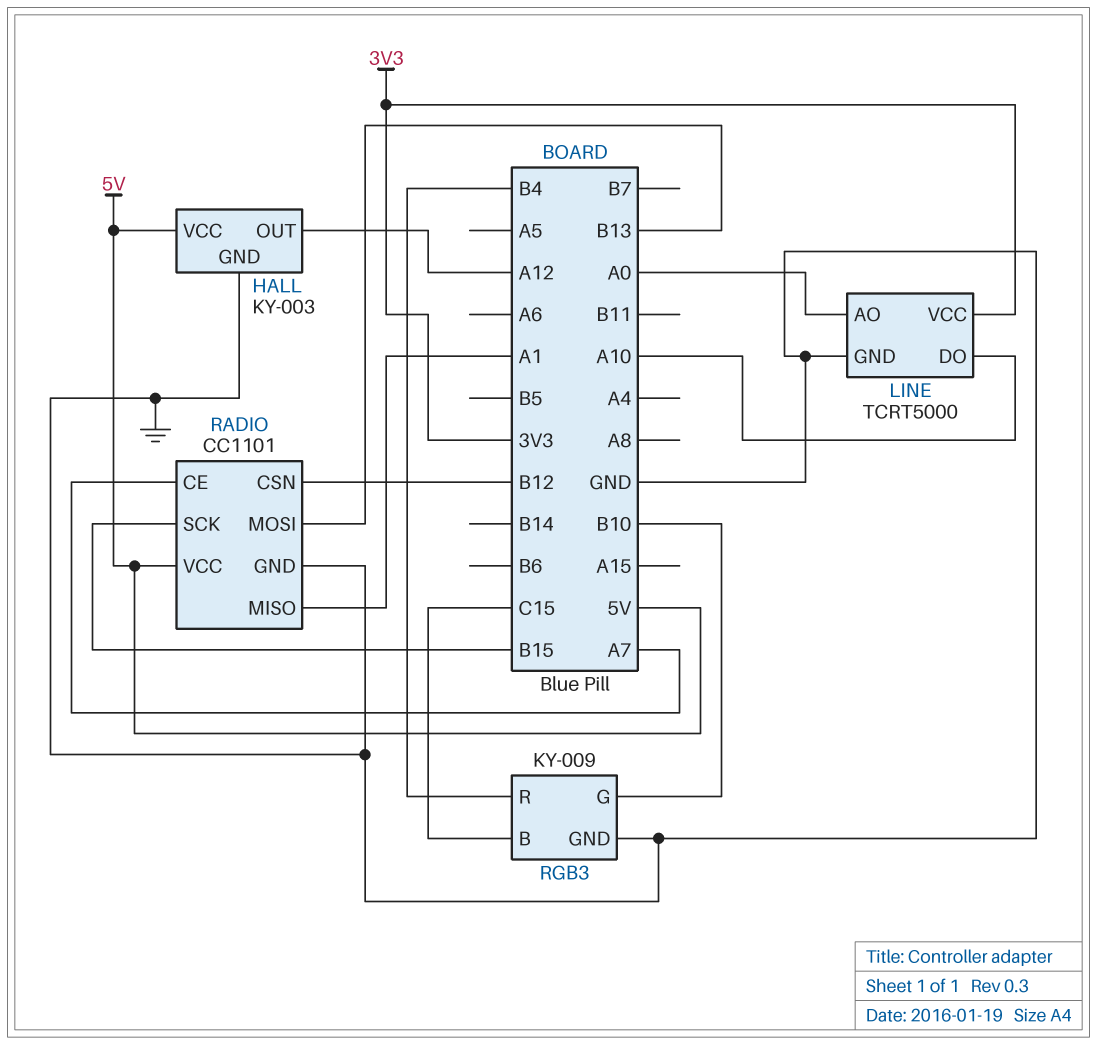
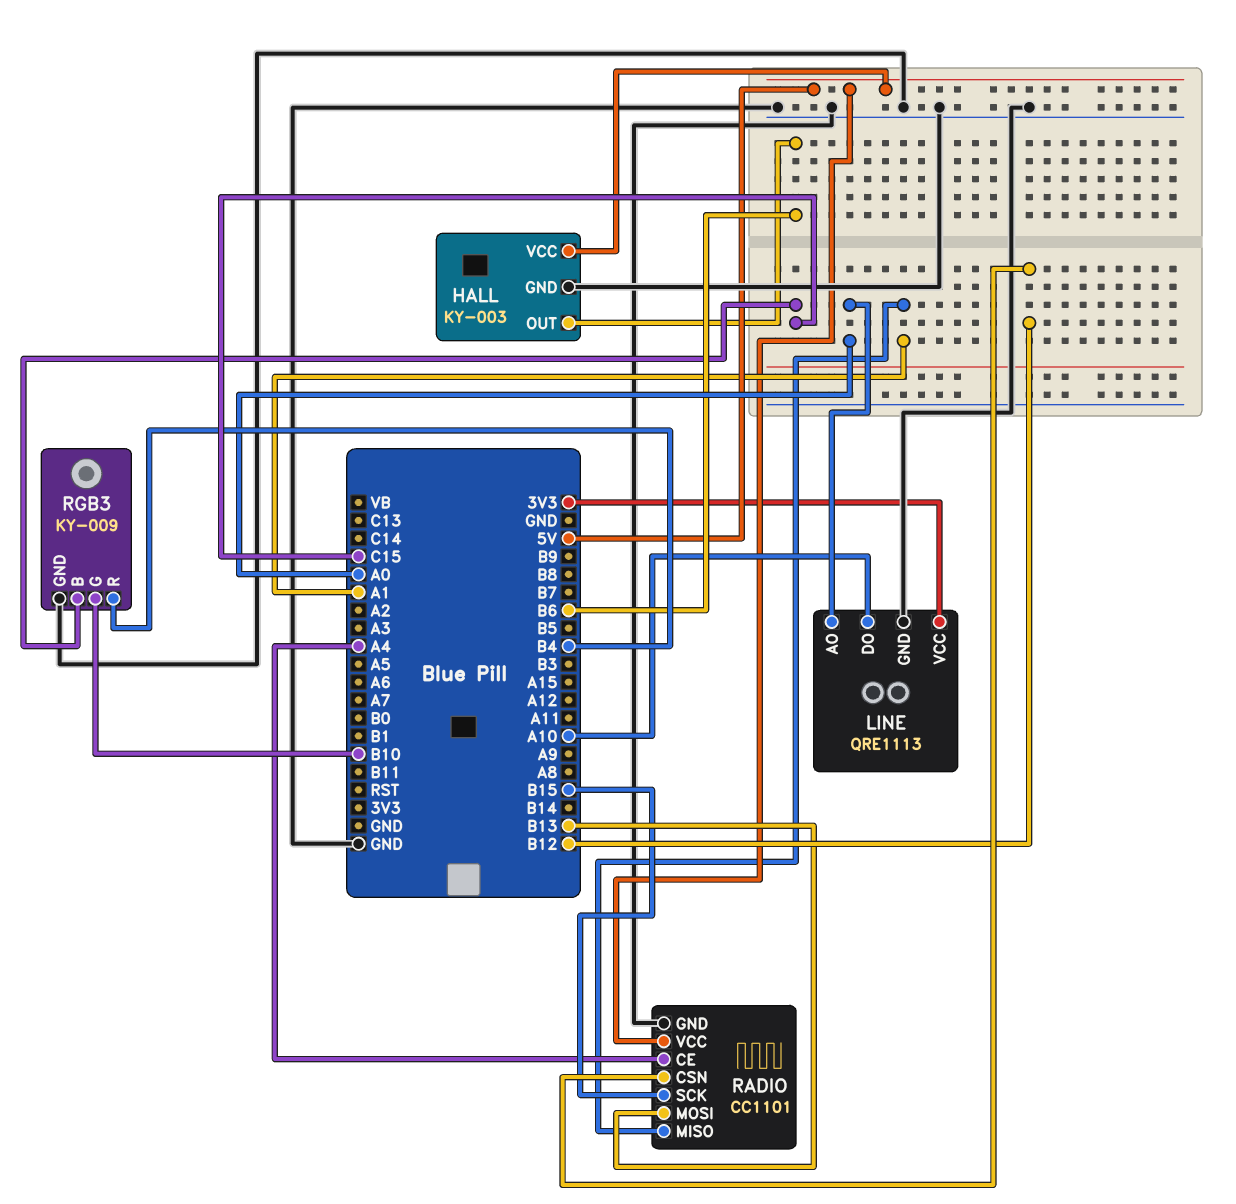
HALL pin OUT: A12 -> B6
LINE: TCRT5000 -> QRE1113
RADIO pin CE: A7 -> A4

